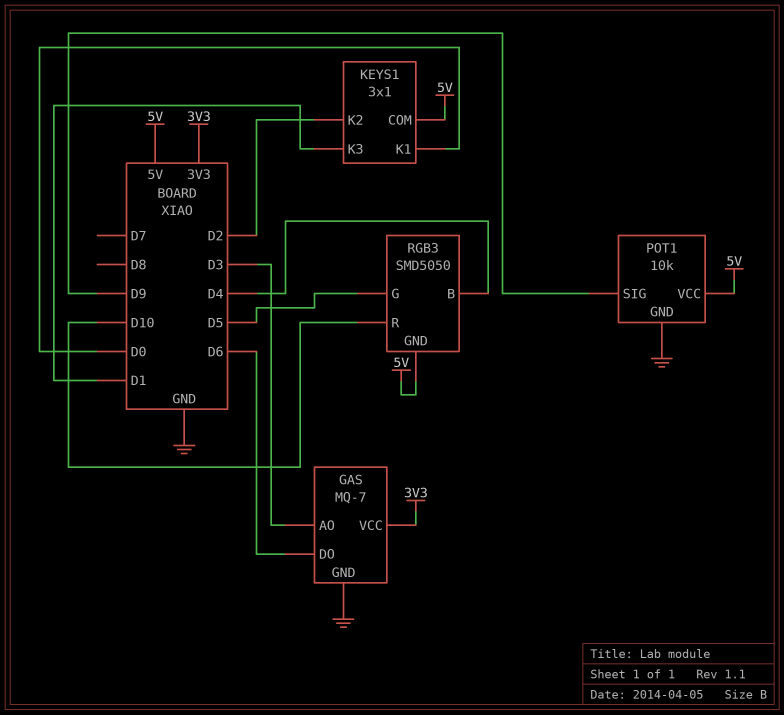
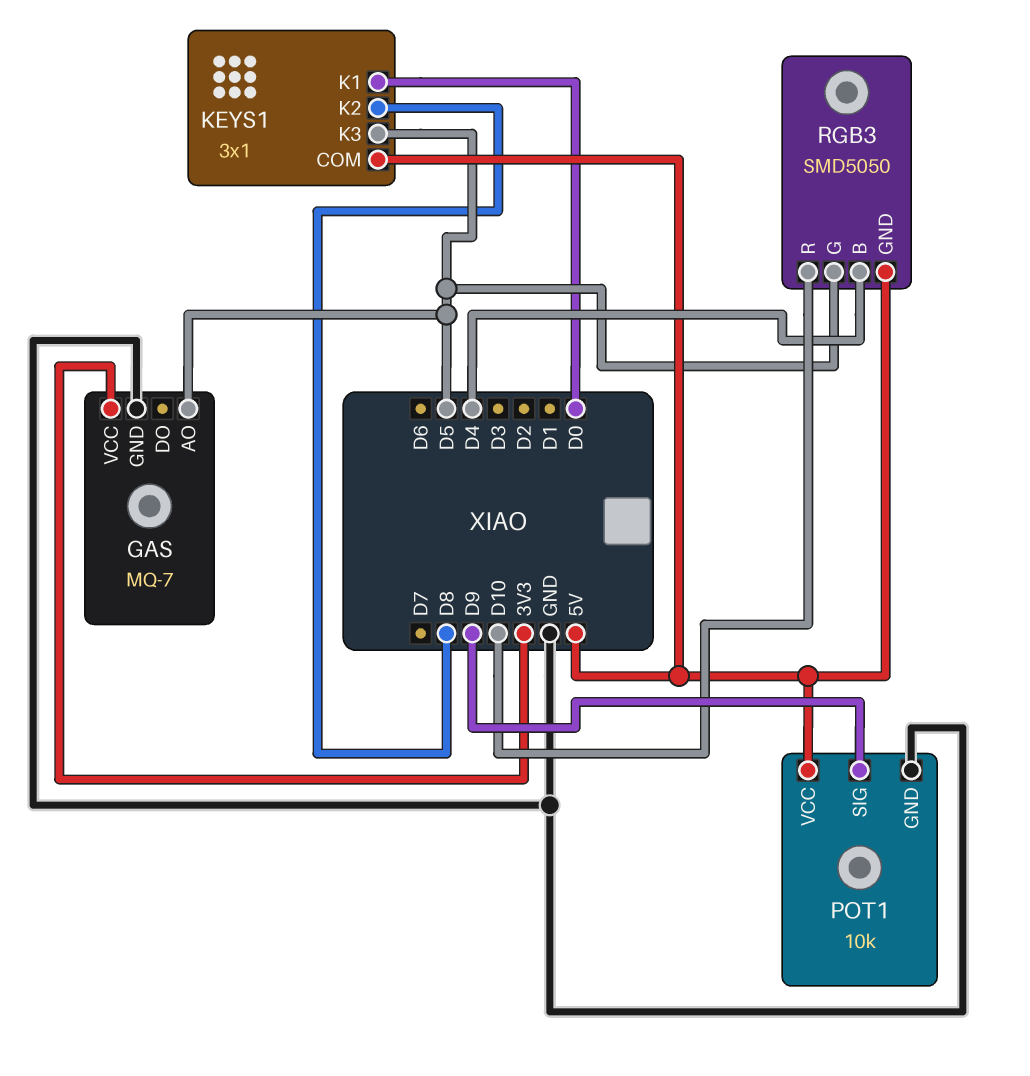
GAS pin AO: D3 -> D5
GAS pin DO: D6 -> none
KEYS1 pin K2: D2 -> D8
KEYS1 pin K3: D1 -> D5

